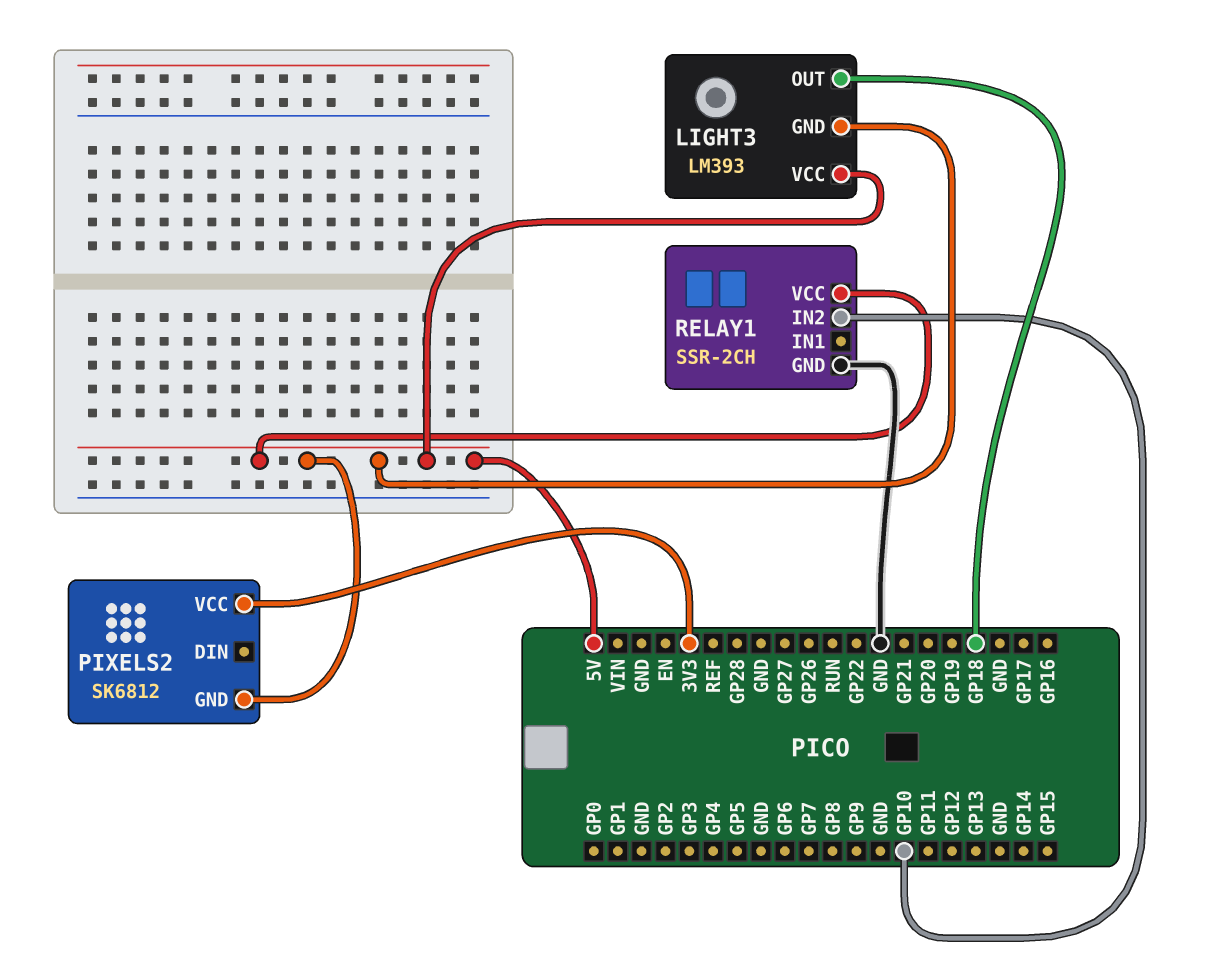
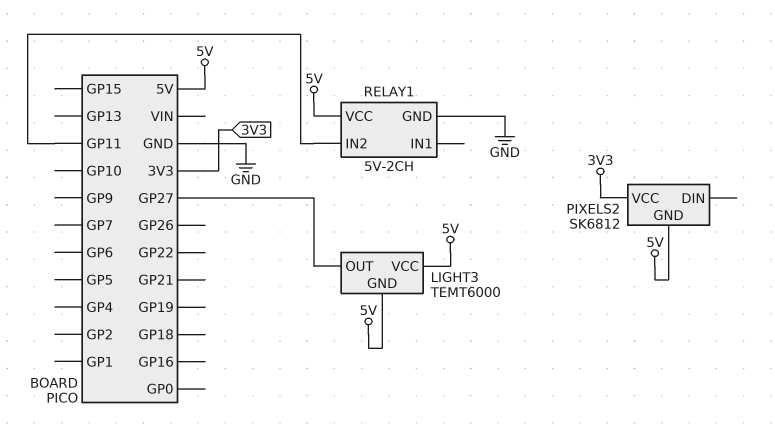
LIGHT3: LM393 -> TEMT6000
LIGHT3 pin OUT: GP18 -> GP27
RELAY1: SSR-2CH -> 5V-2CH
RELAY1 pin IN2: GP10 -> GP11

